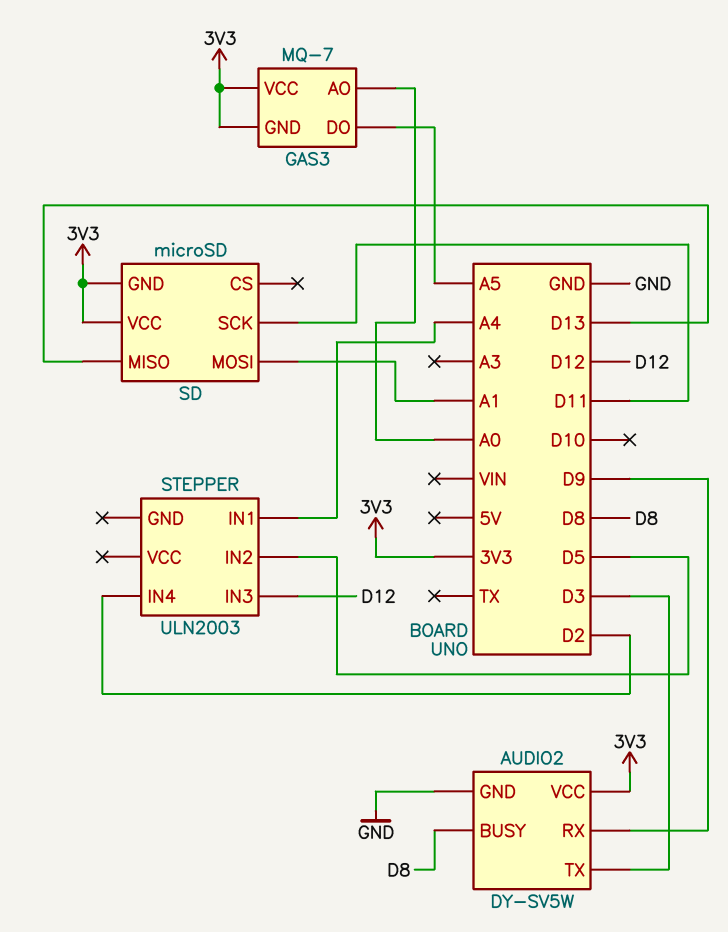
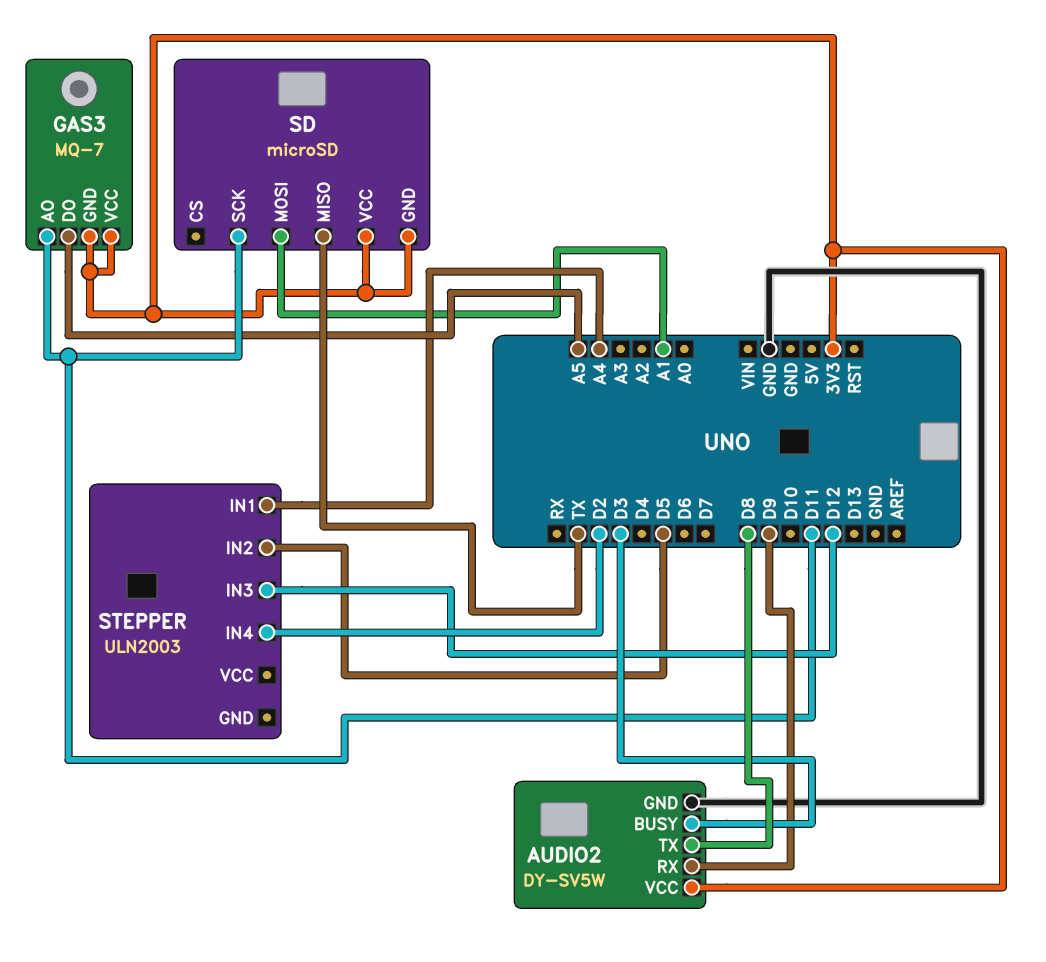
AUDIO2 pin BUSY: D8 -> D3
AUDIO2 pin TX: D3 -> D8
GAS3 pin AO: A0 -> D11
SD pin MISO: D13 -> TX

